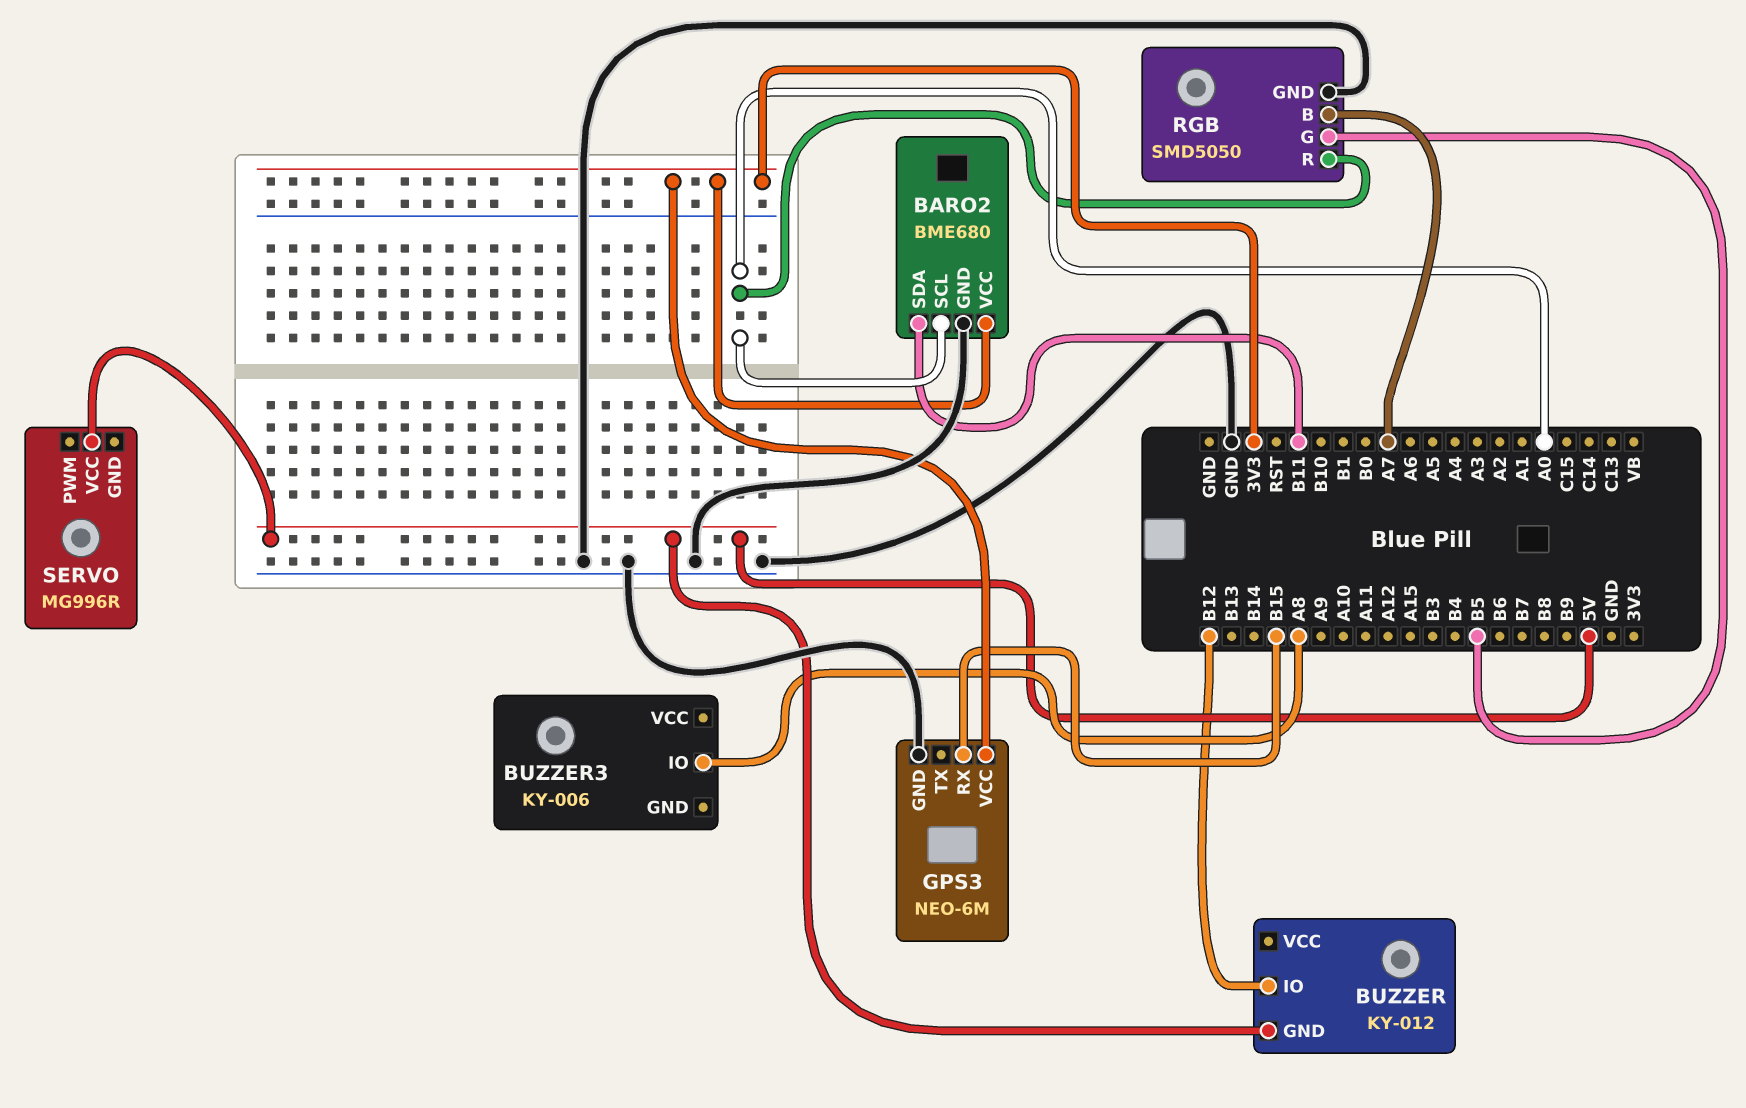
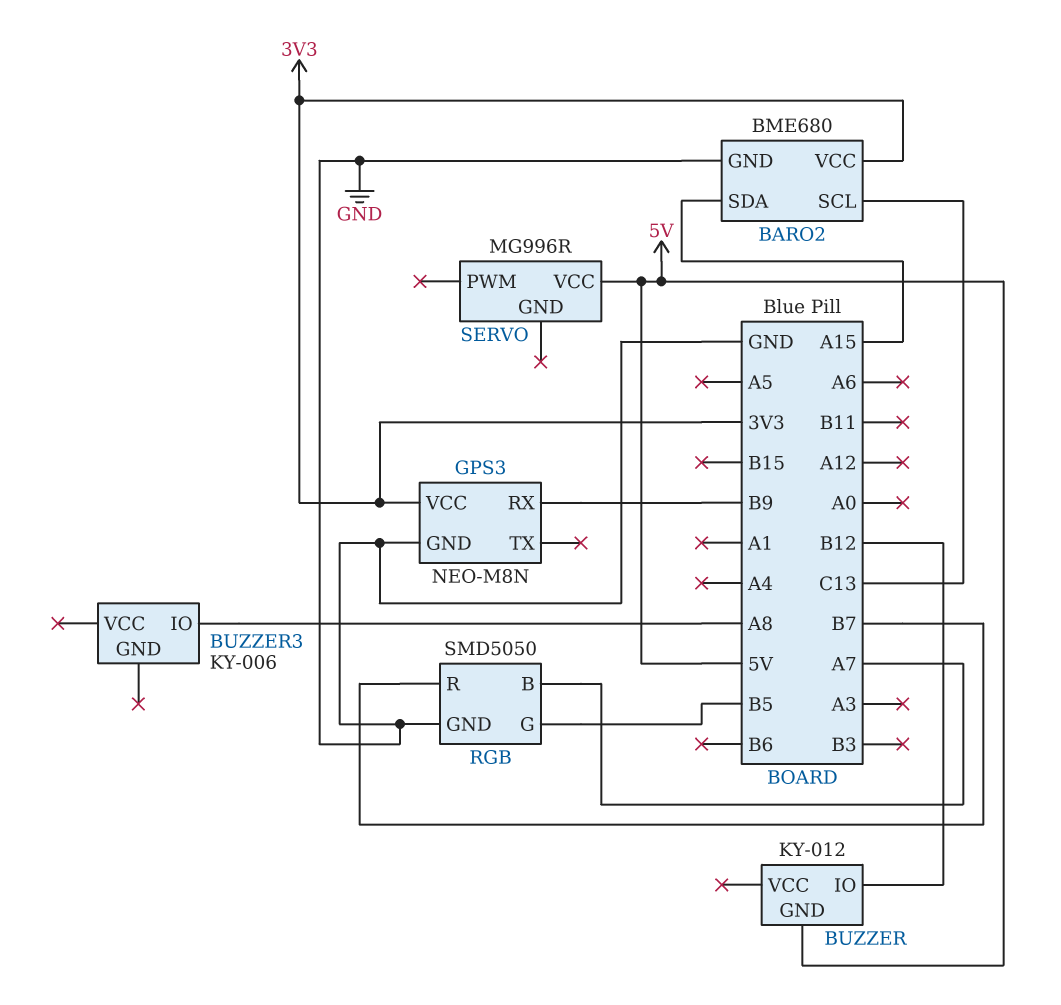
BARO2 pin SCL: A0 -> C13
BARO2 pin SDA: B11 -> A15
GPS3: NEO-6M -> NEO-M8N
GPS3 pin RX: B15 -> B9
RGB pin R: A0 -> B7

